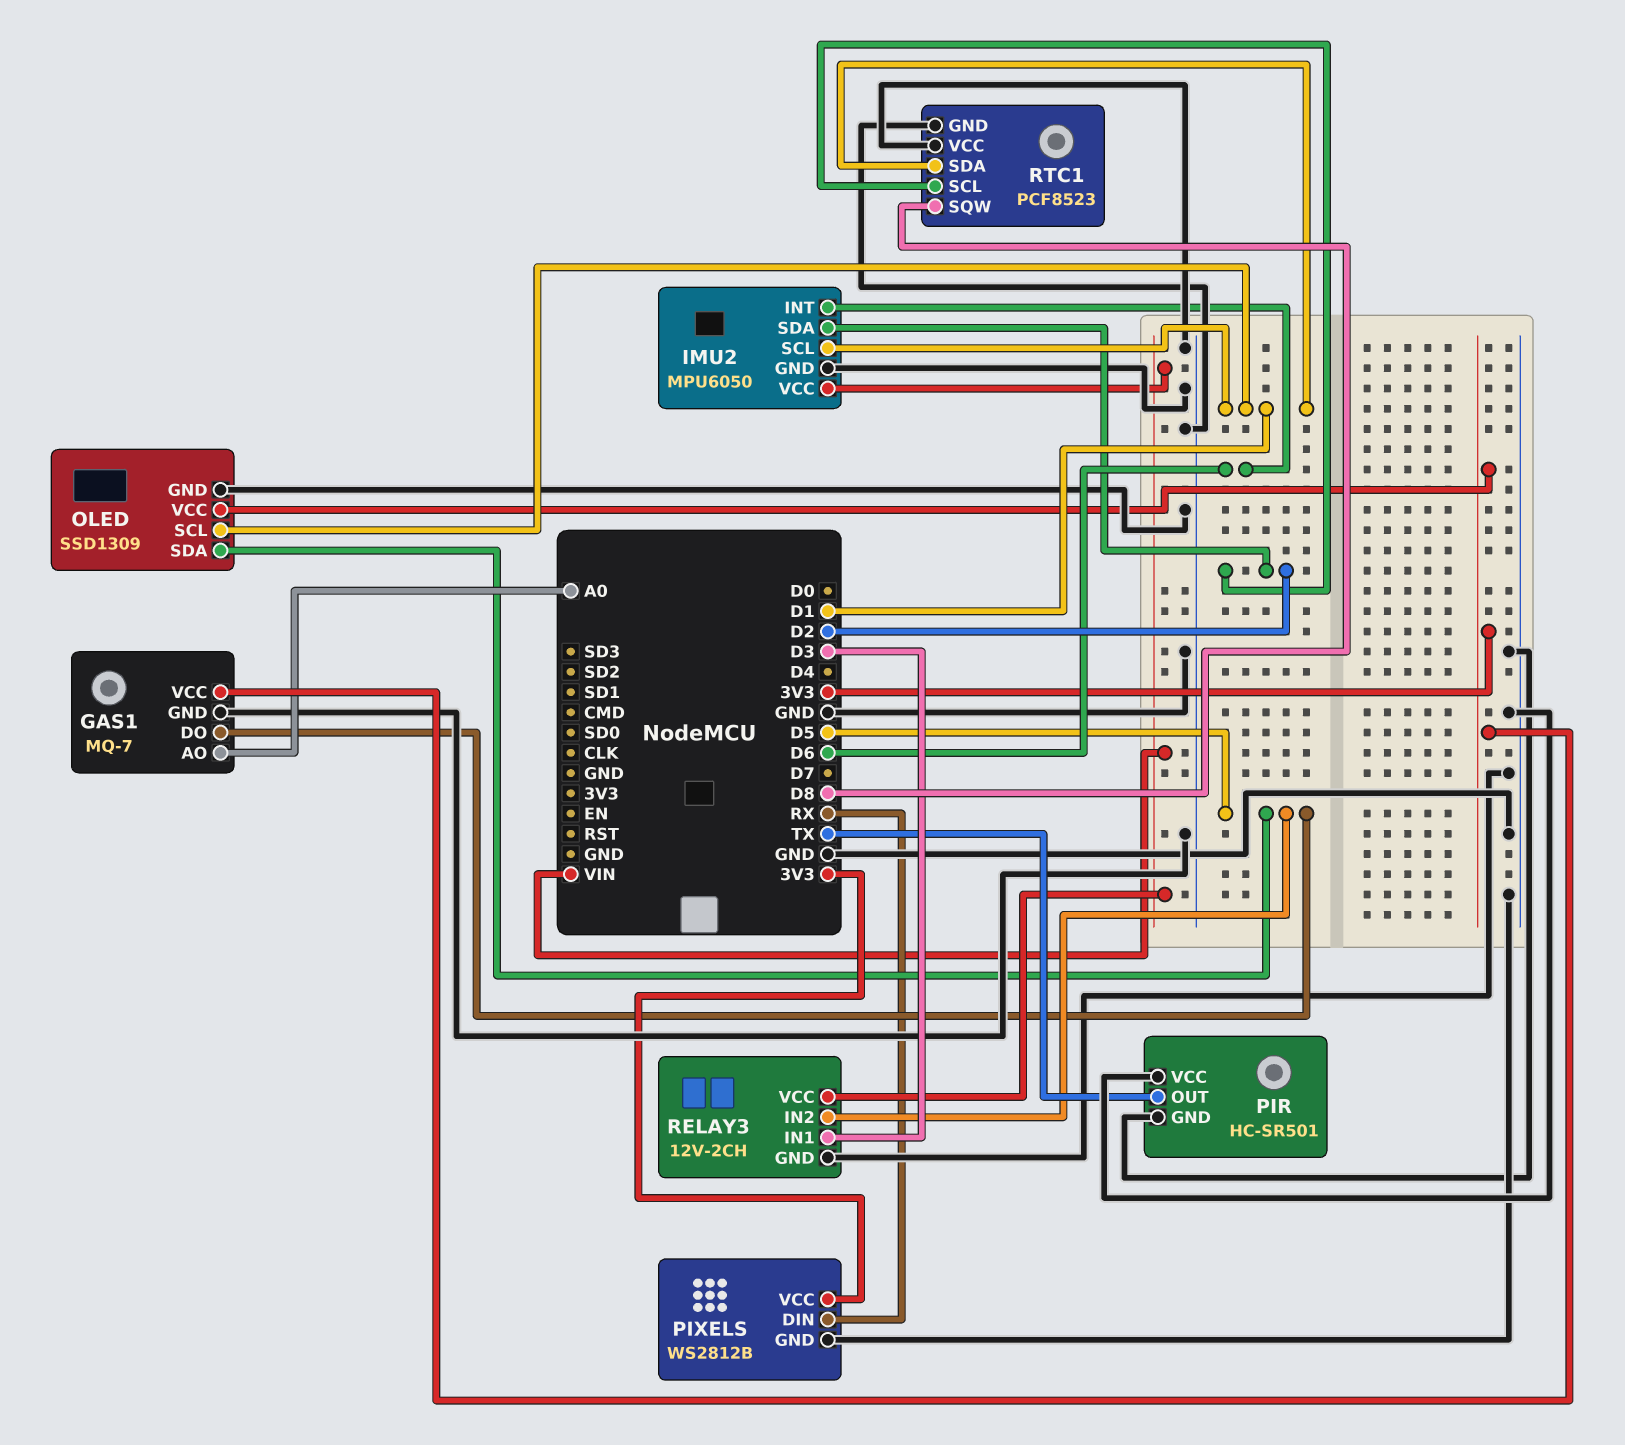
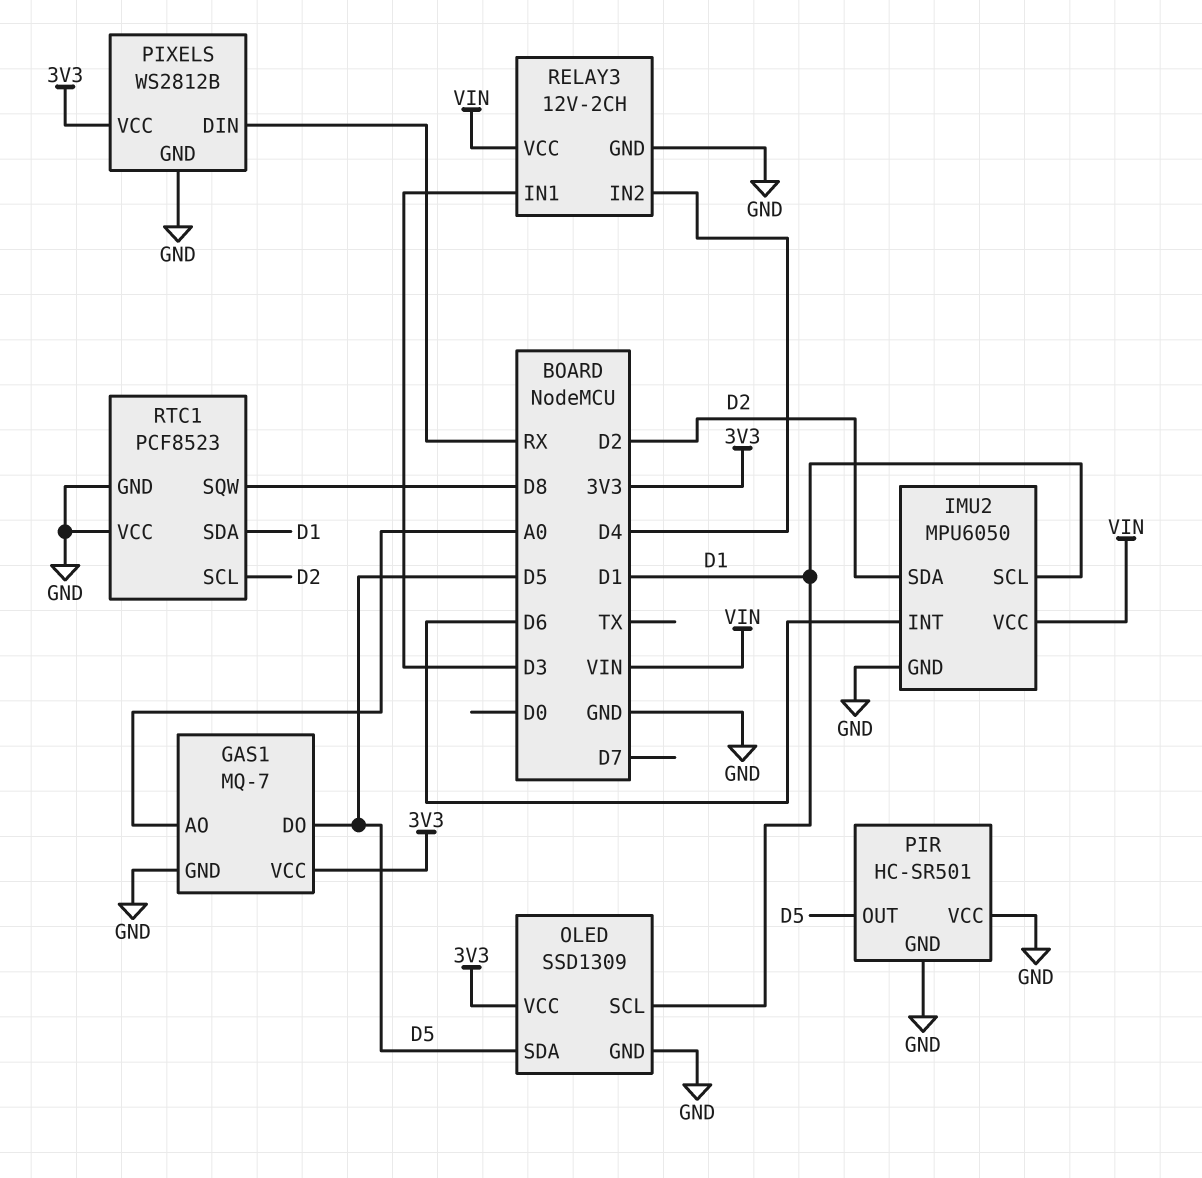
PIR pin OUT: TX -> D5
RELAY3 pin IN2: D5 -> D4

